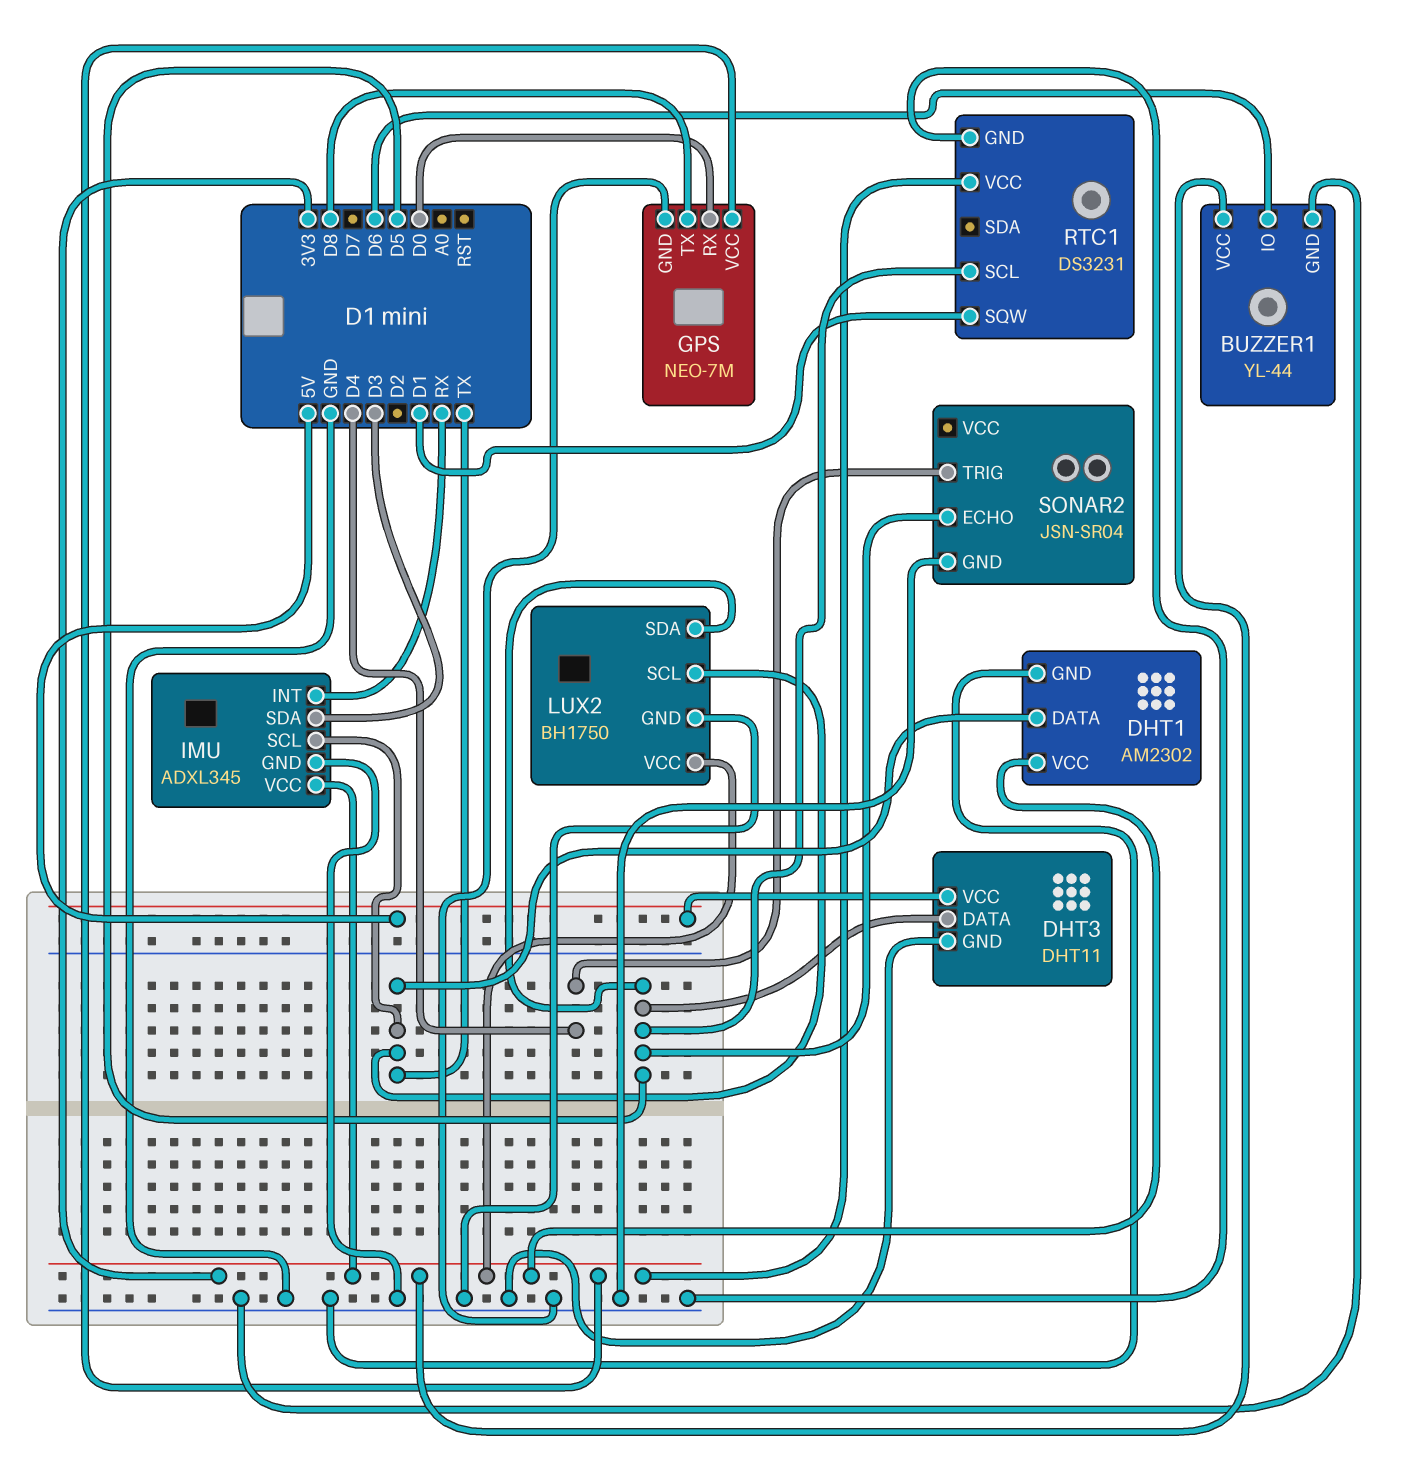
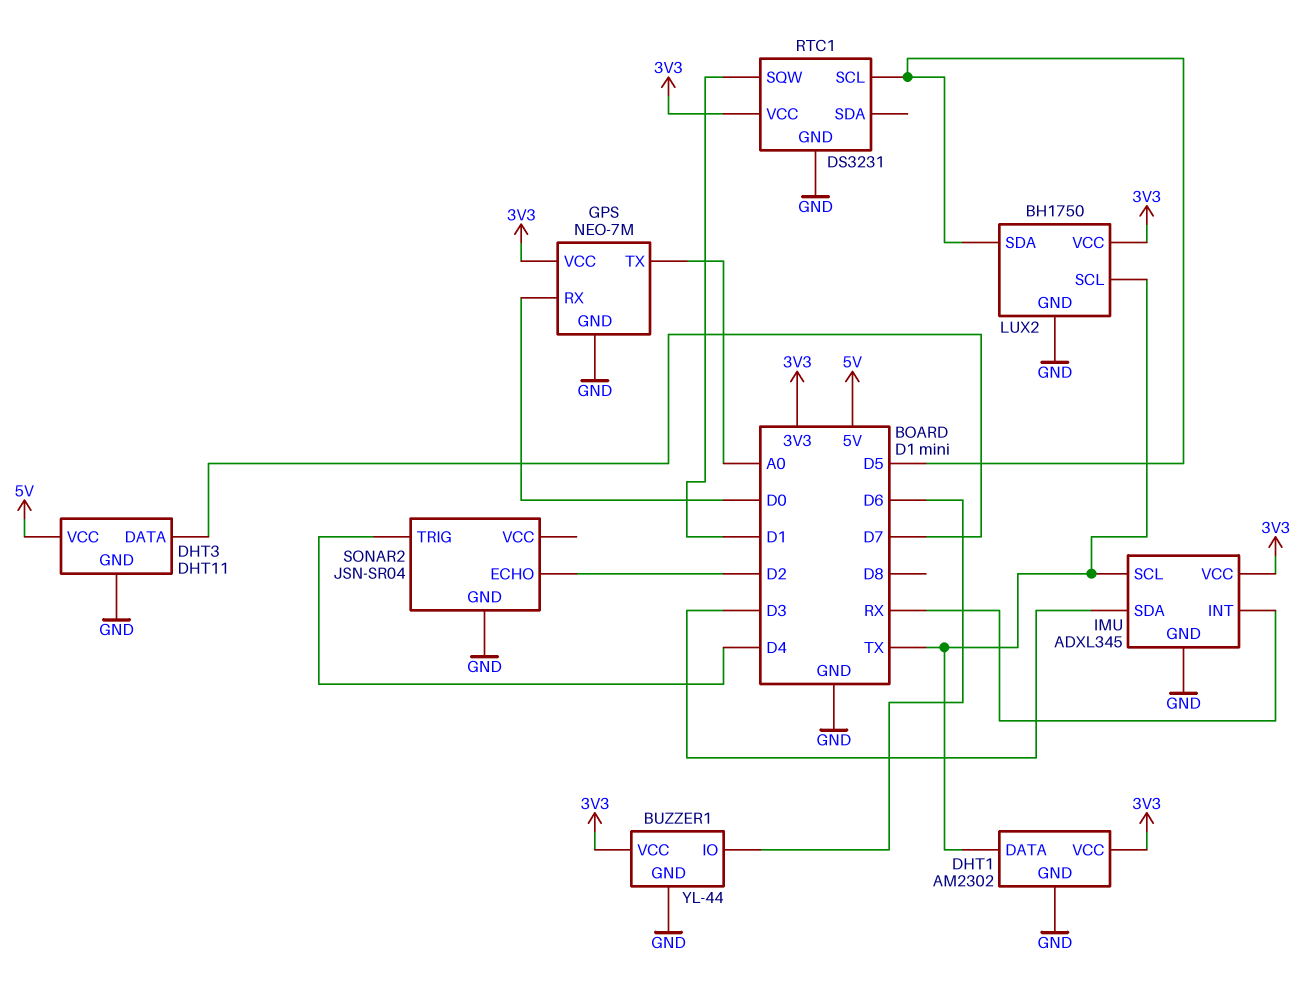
DHT3 pin DATA: D5 -> D7
GPS pin TX: D8 -> A0
SONAR2 pin ECHO: D5 -> D2

